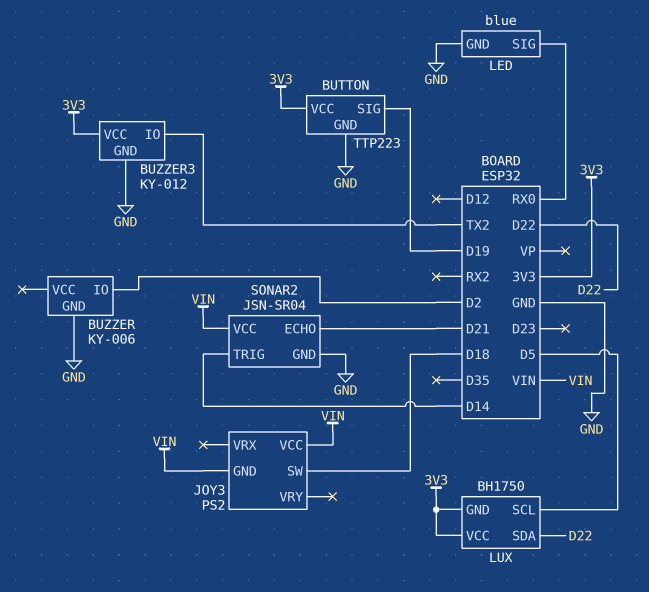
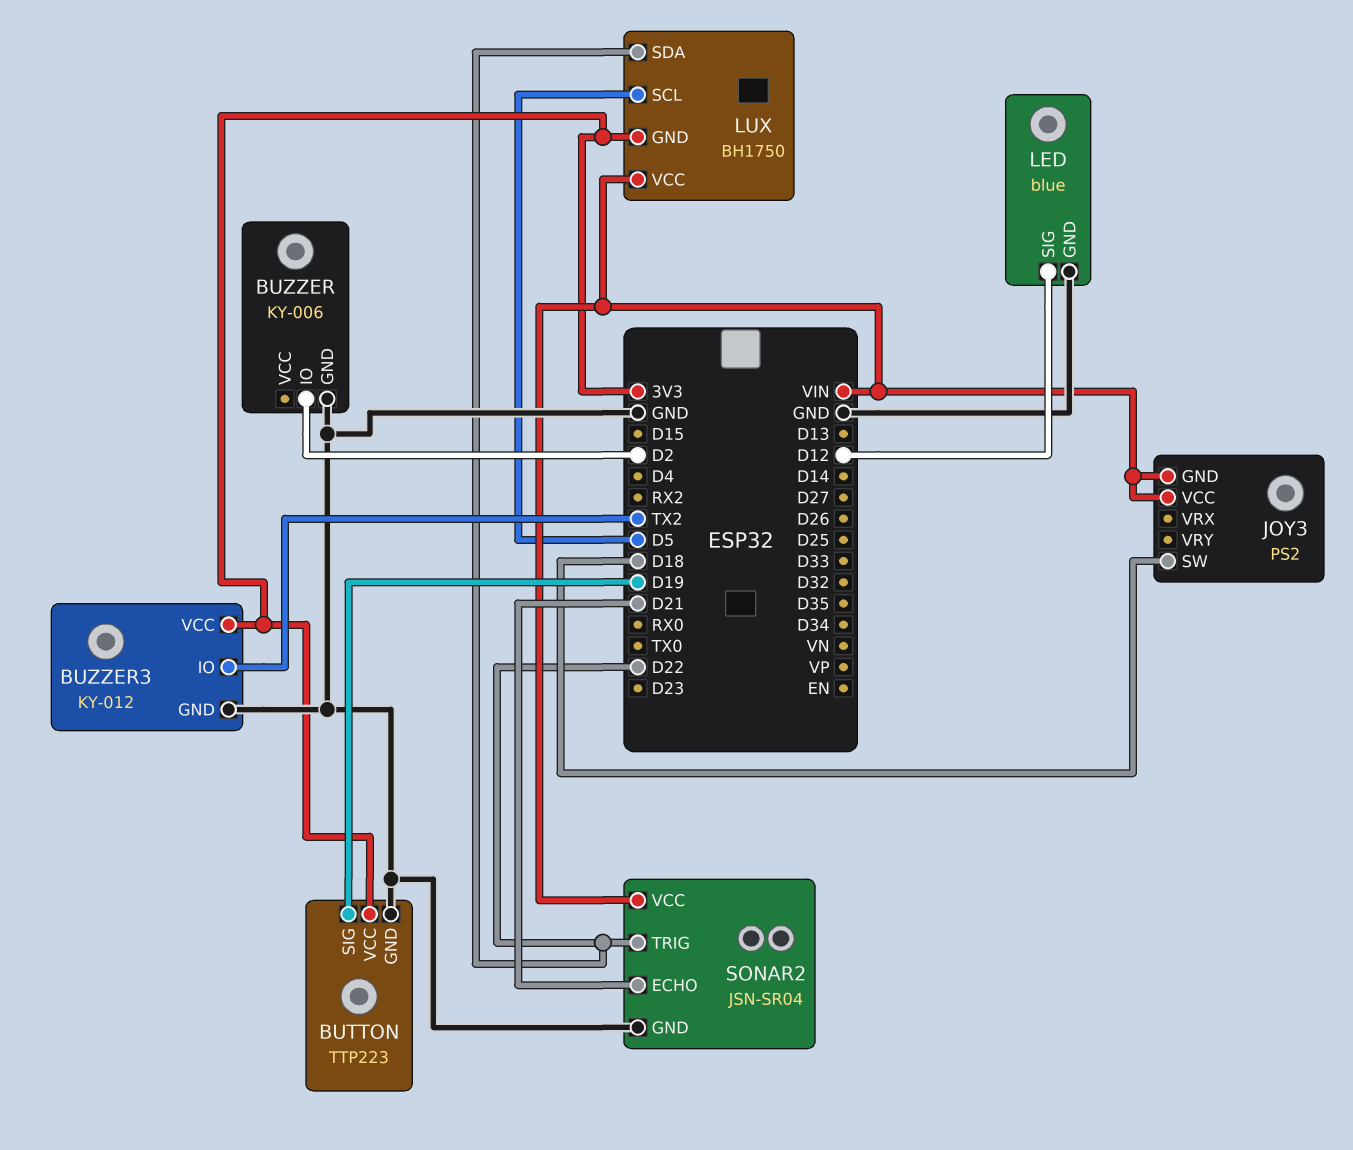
LED pin SIG: RX0 -> D12
LUX pin VCC: 3V3 -> VIN
SONAR2 pin TRIG: D14 -> D22

